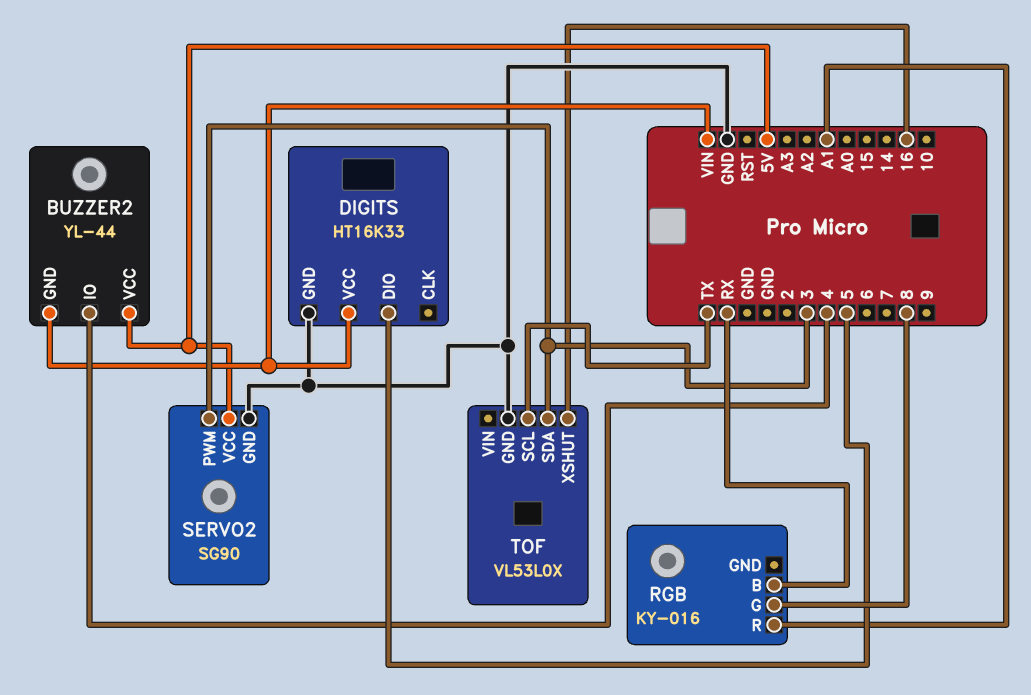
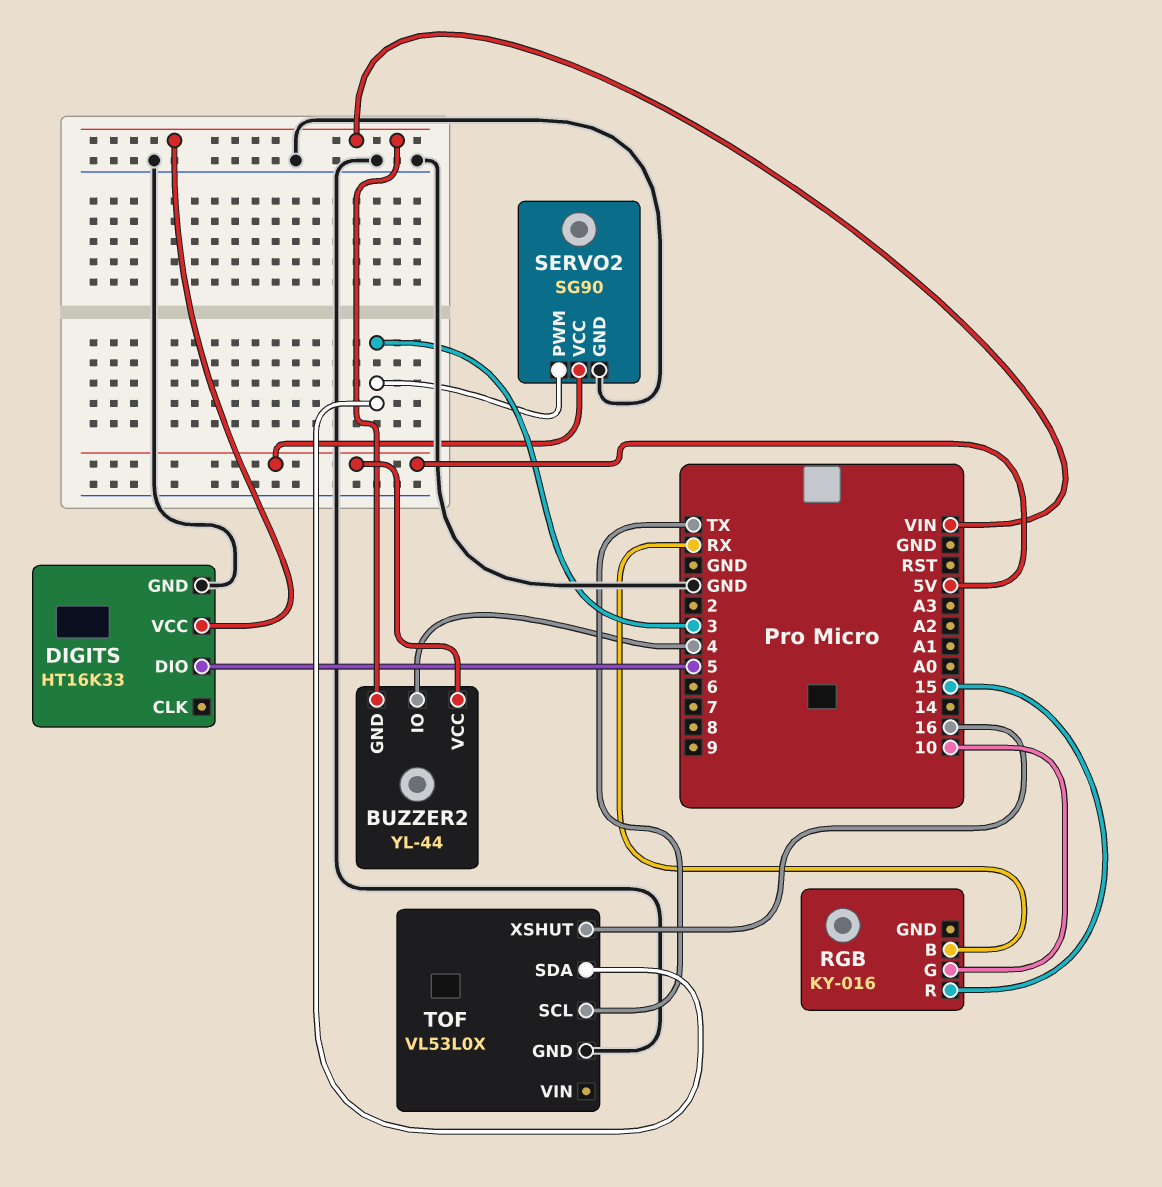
RGB pin G: 8 -> 10
RGB pin R: A1 -> 15

